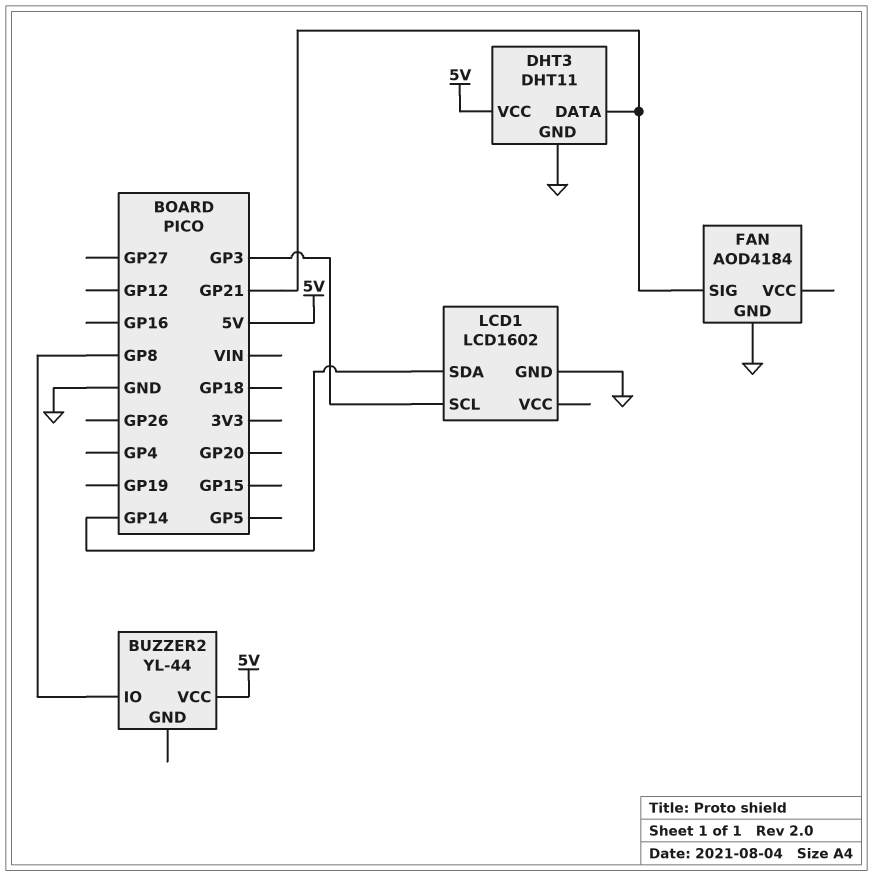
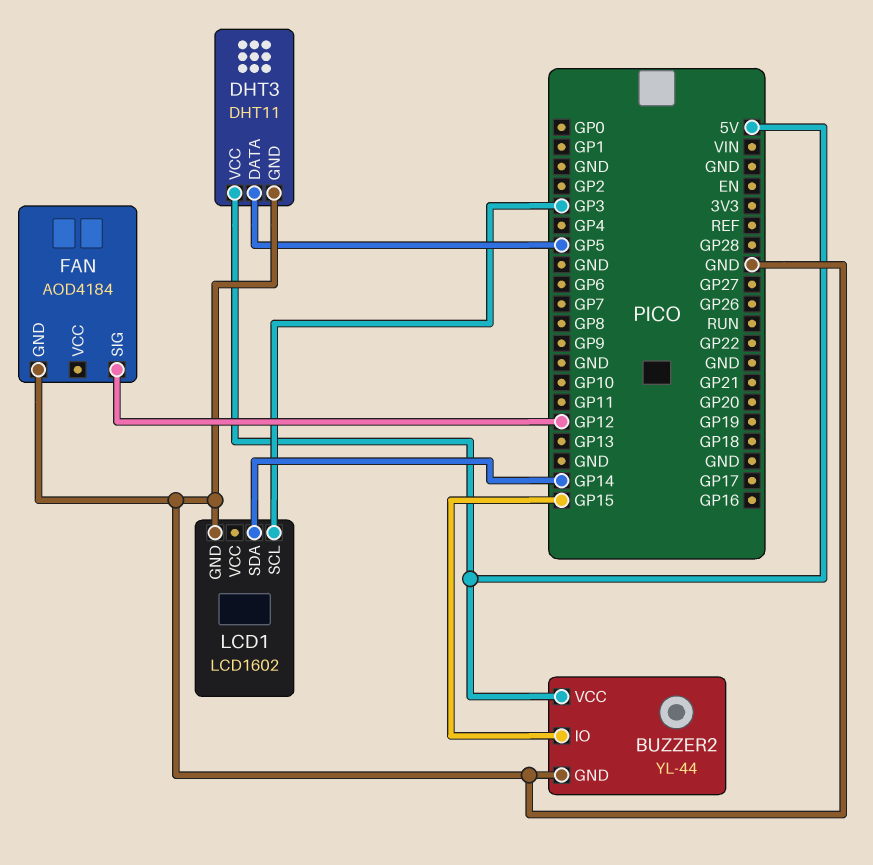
BUZZER2 pin GND: none -> GND
BUZZER2 pin IO: GP8 -> GP15
DHT3 pin DATA: GP21 -> GP5
FAN pin SIG: GP21 -> GP12

